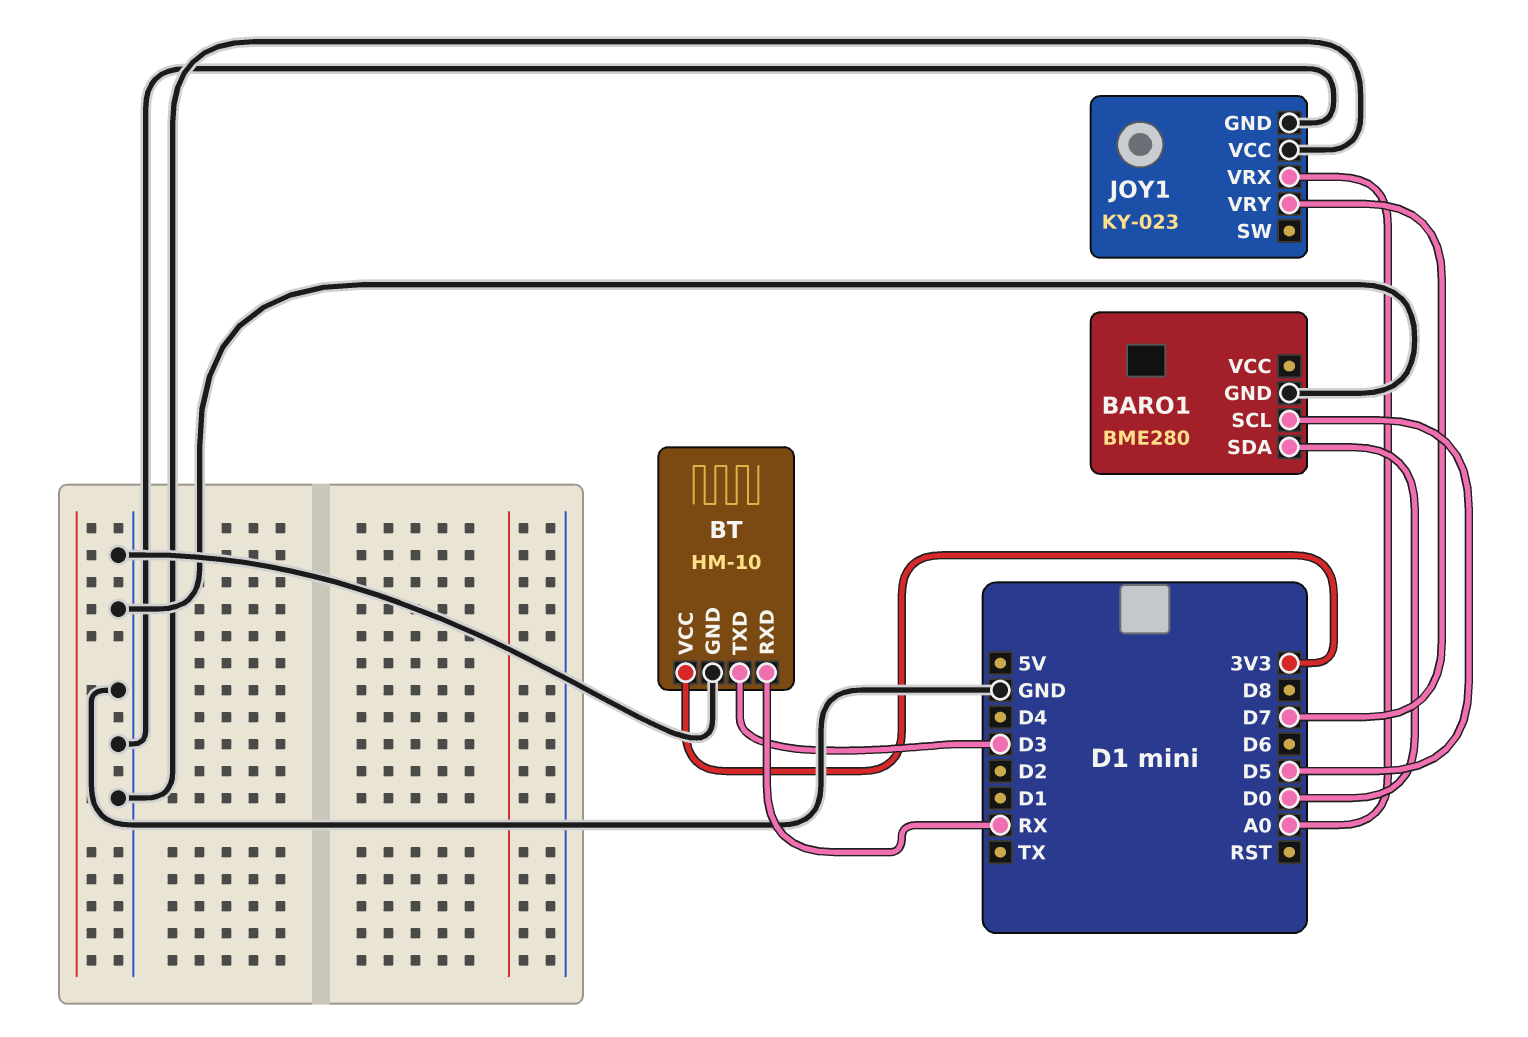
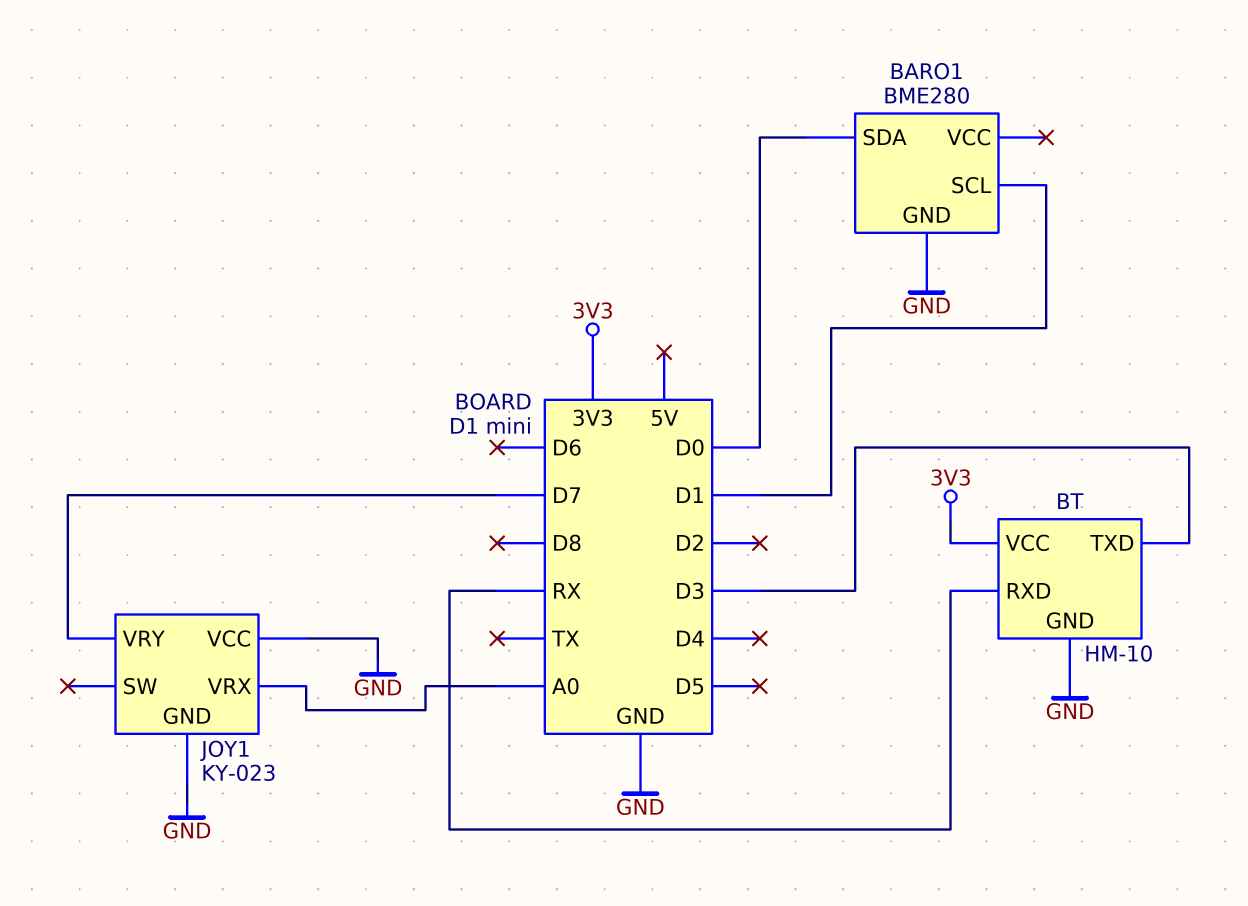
BARO1 pin SCL: D5 -> D1

